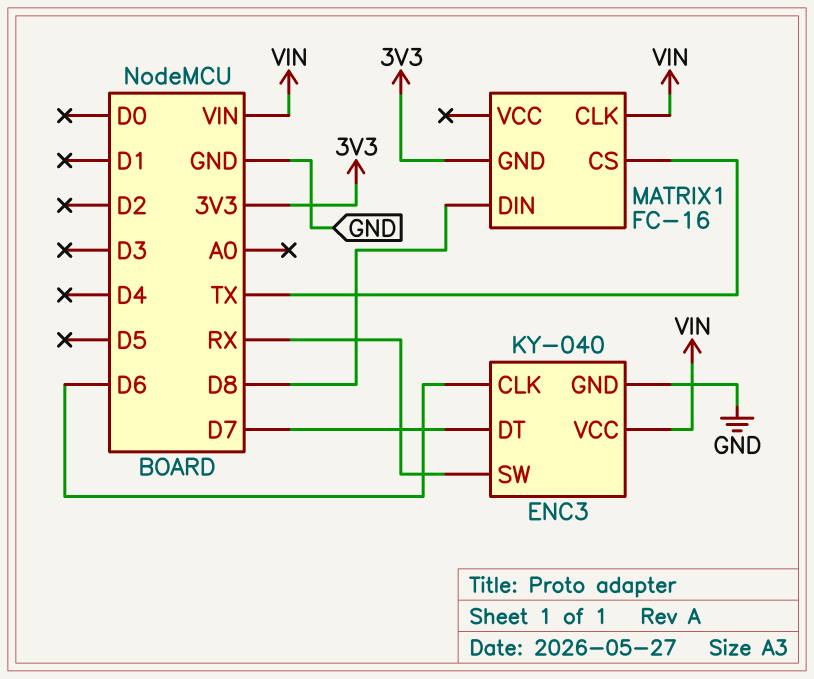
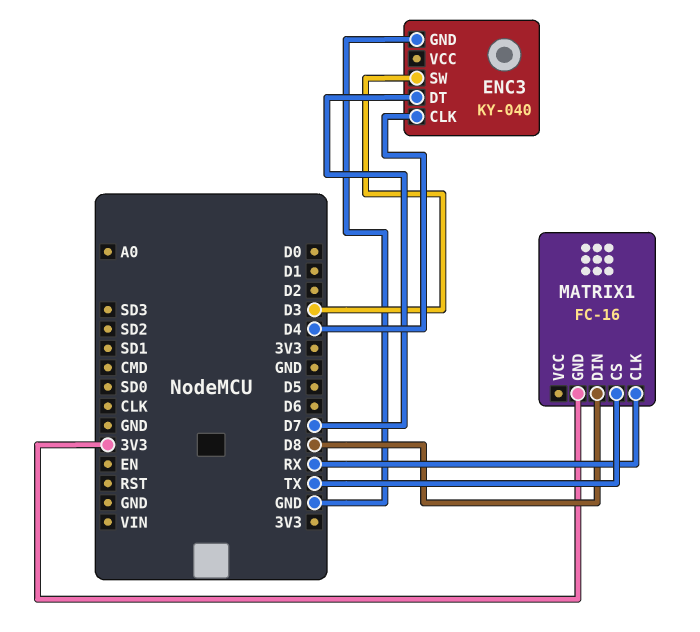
ENC3 pin CLK: D6 -> D4
ENC3 pin SW: RX -> D3
ENC3 pin VCC: VIN -> none
MATRIX1 pin CLK: VIN -> RX

